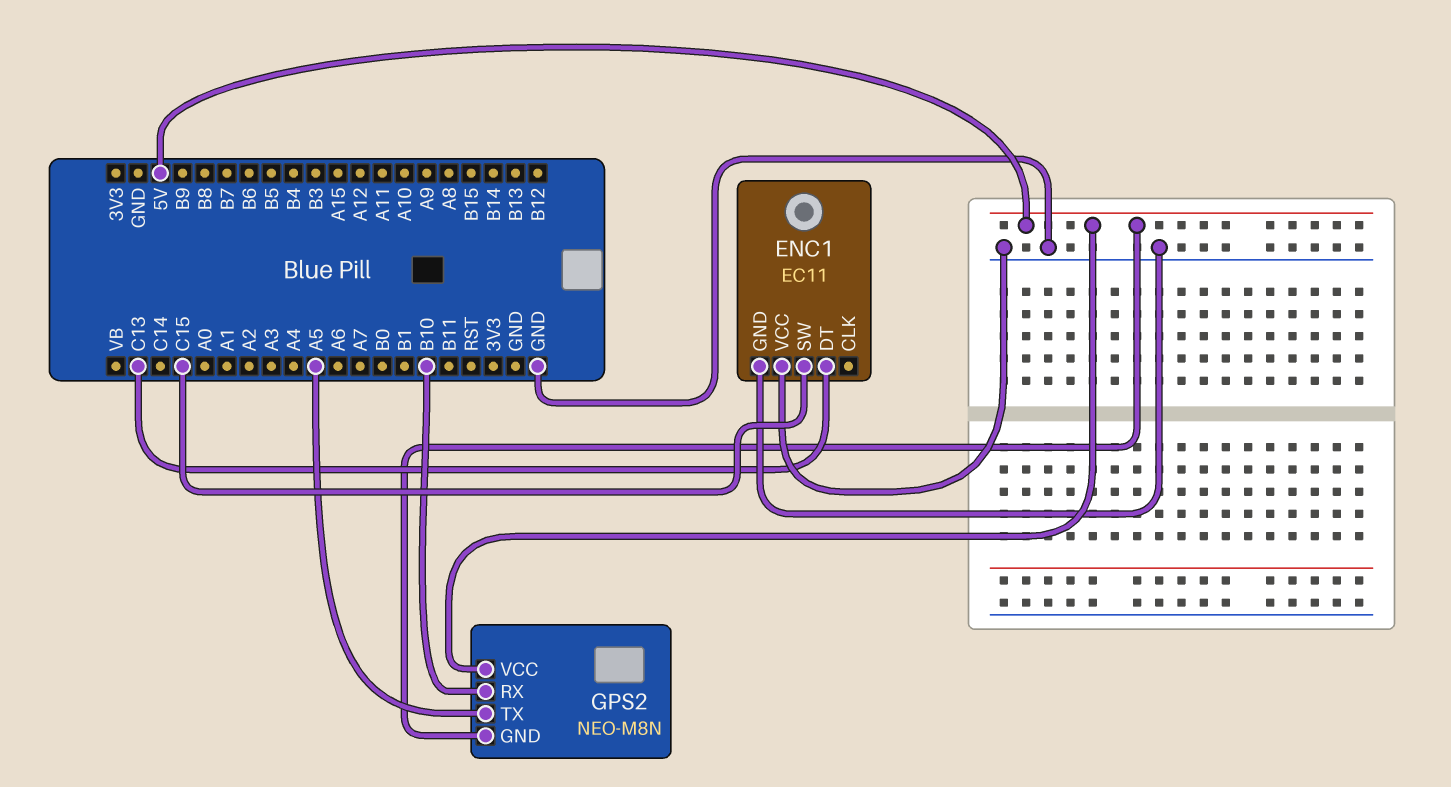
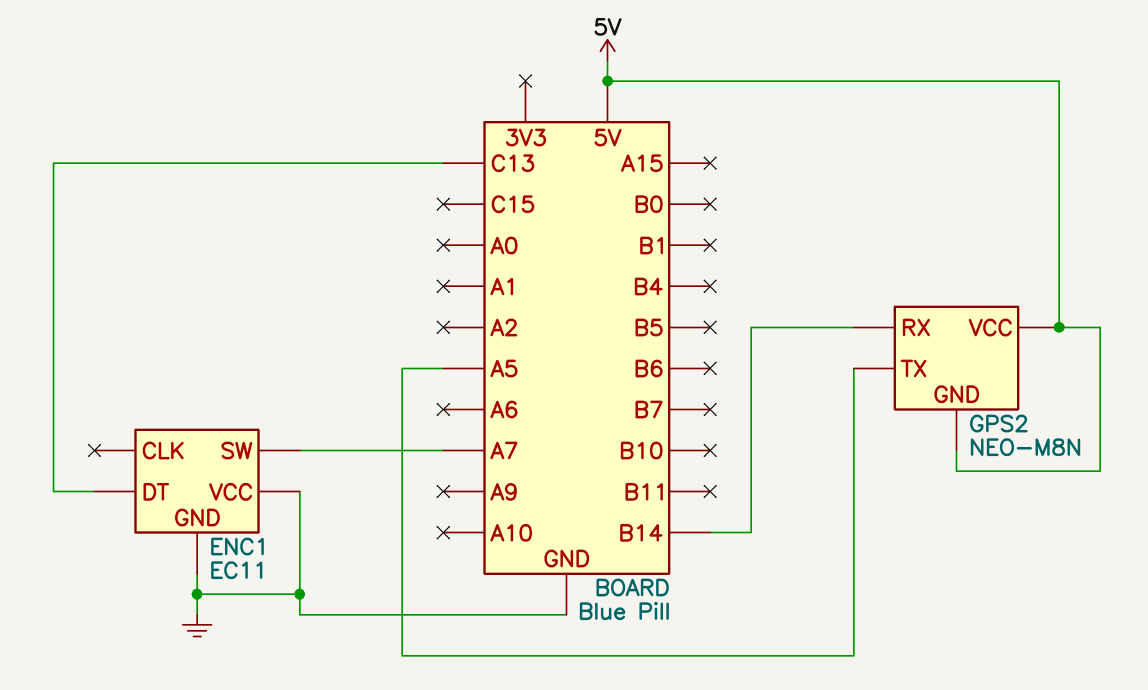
ENC1 pin SW: C15 -> A7
GPS2 pin RX: B10 -> B14

